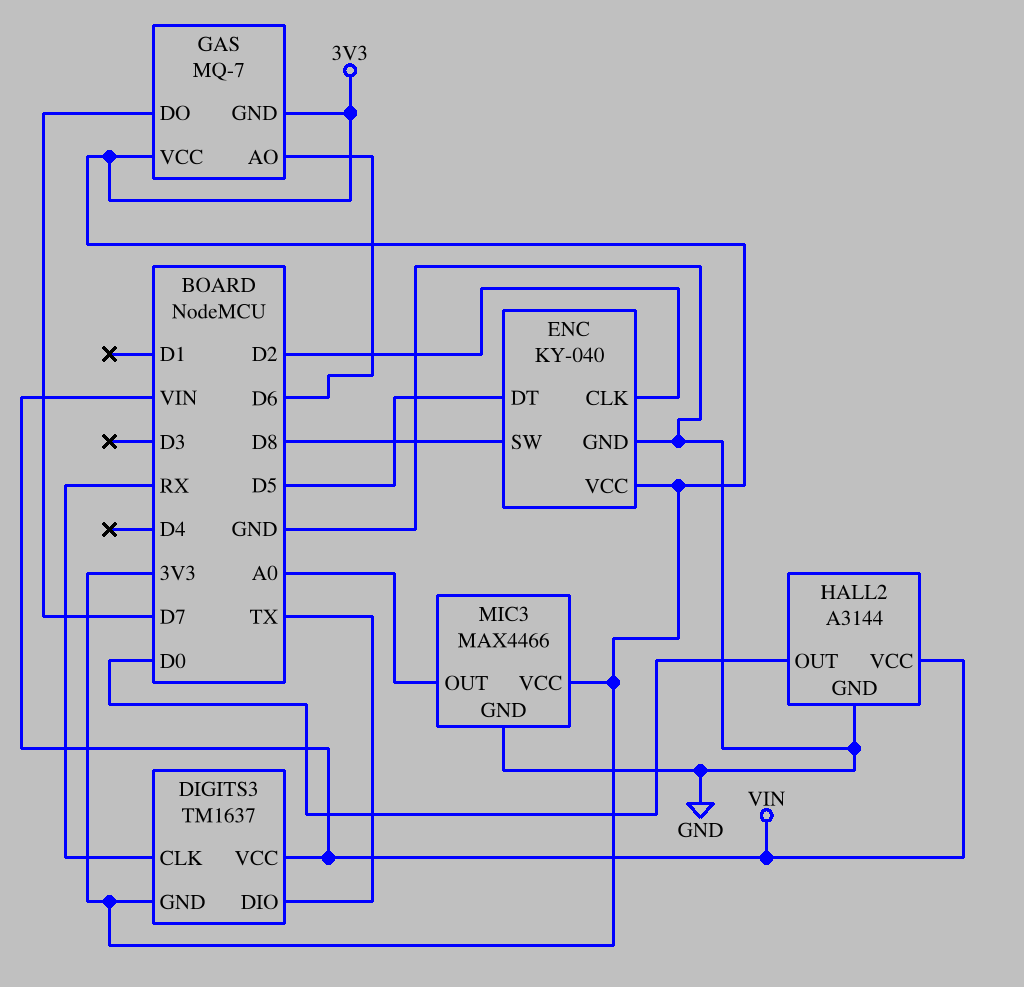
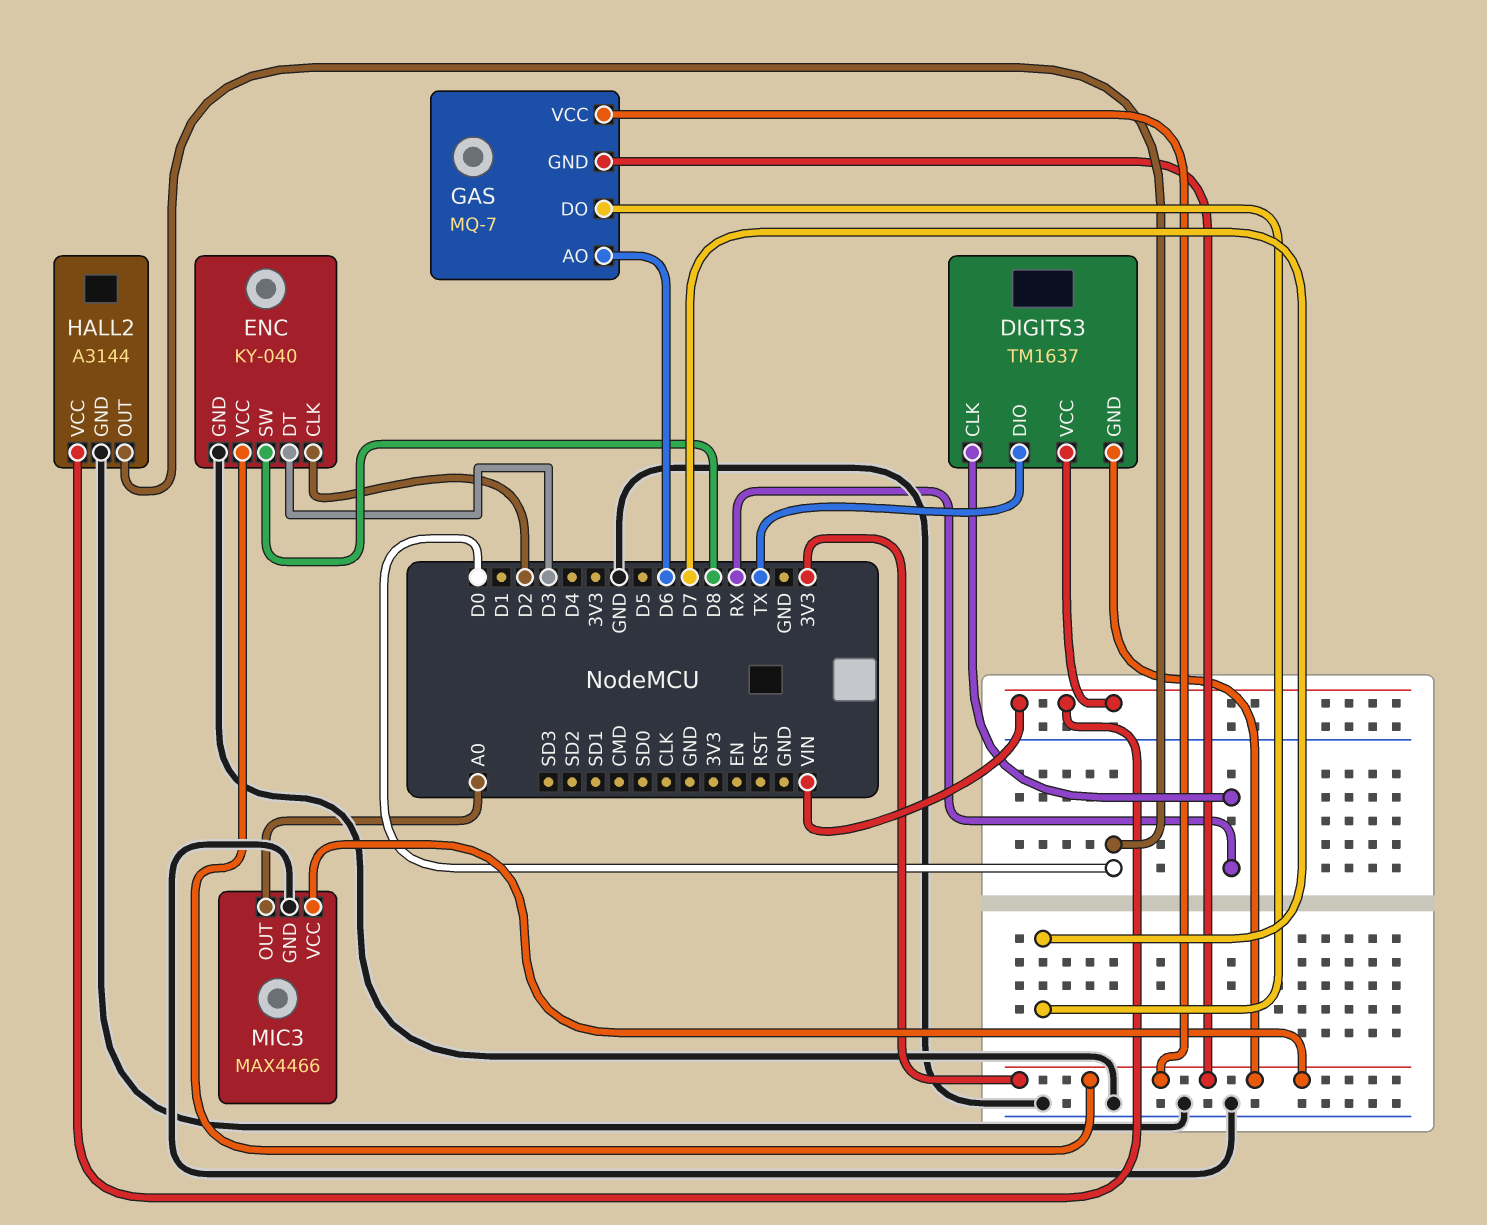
ENC pin DT: D5 -> D3

